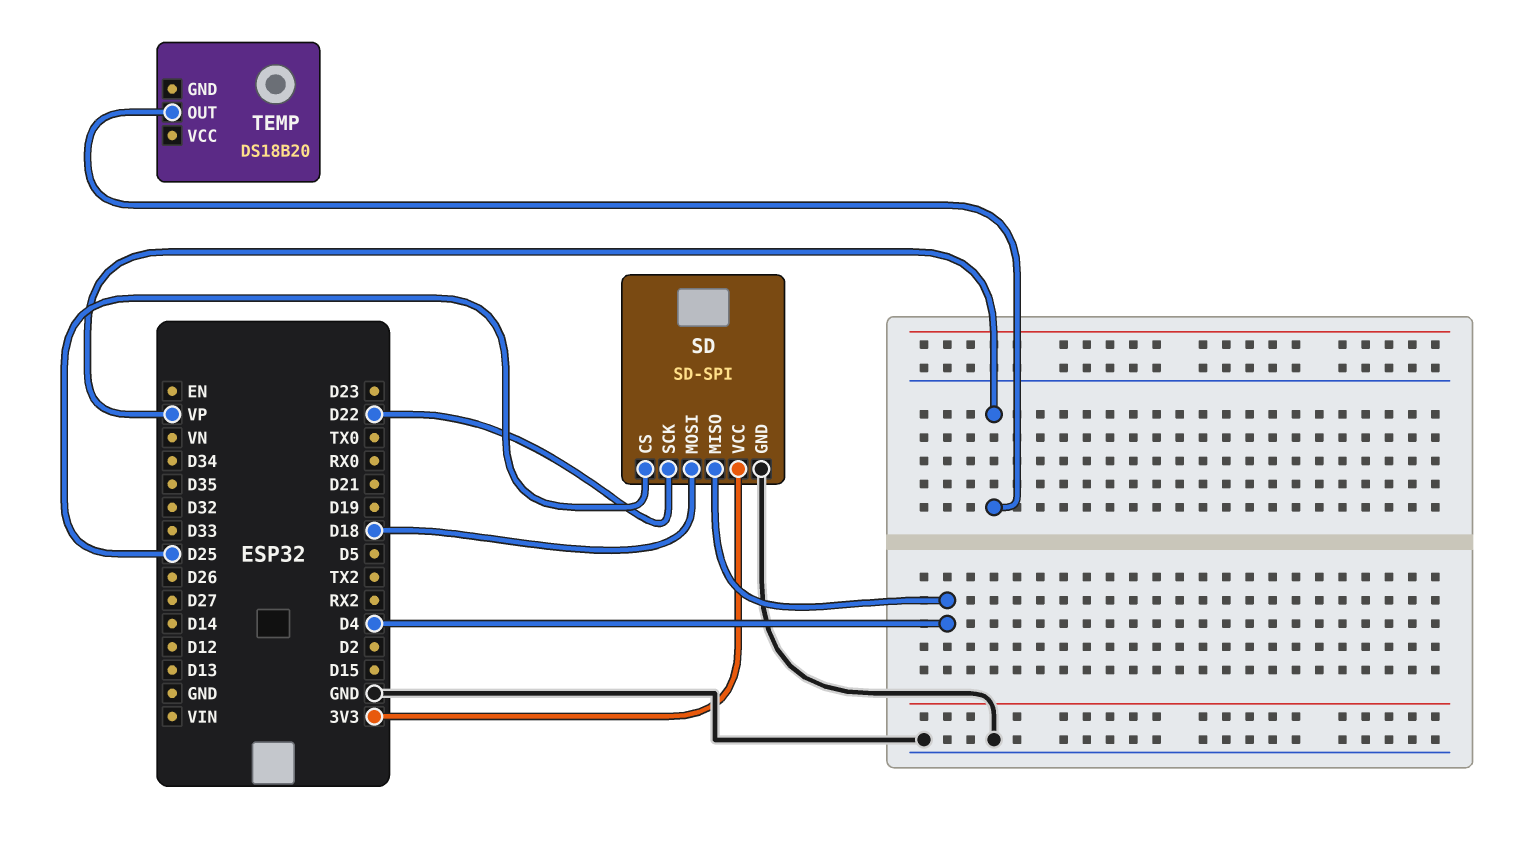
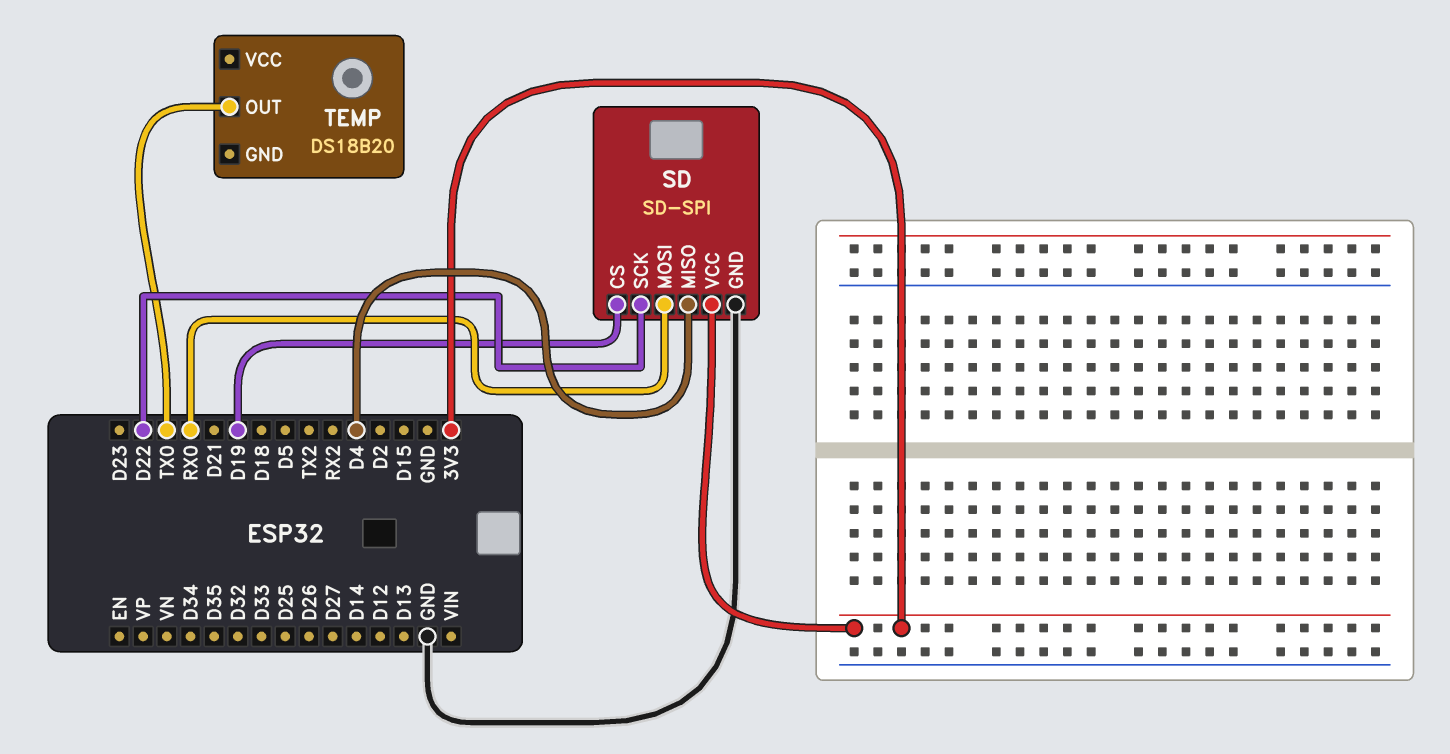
SD pin CS: D25 -> D19
SD pin MOSI: D18 -> RX0
TEMP pin OUT: VP -> TX0

